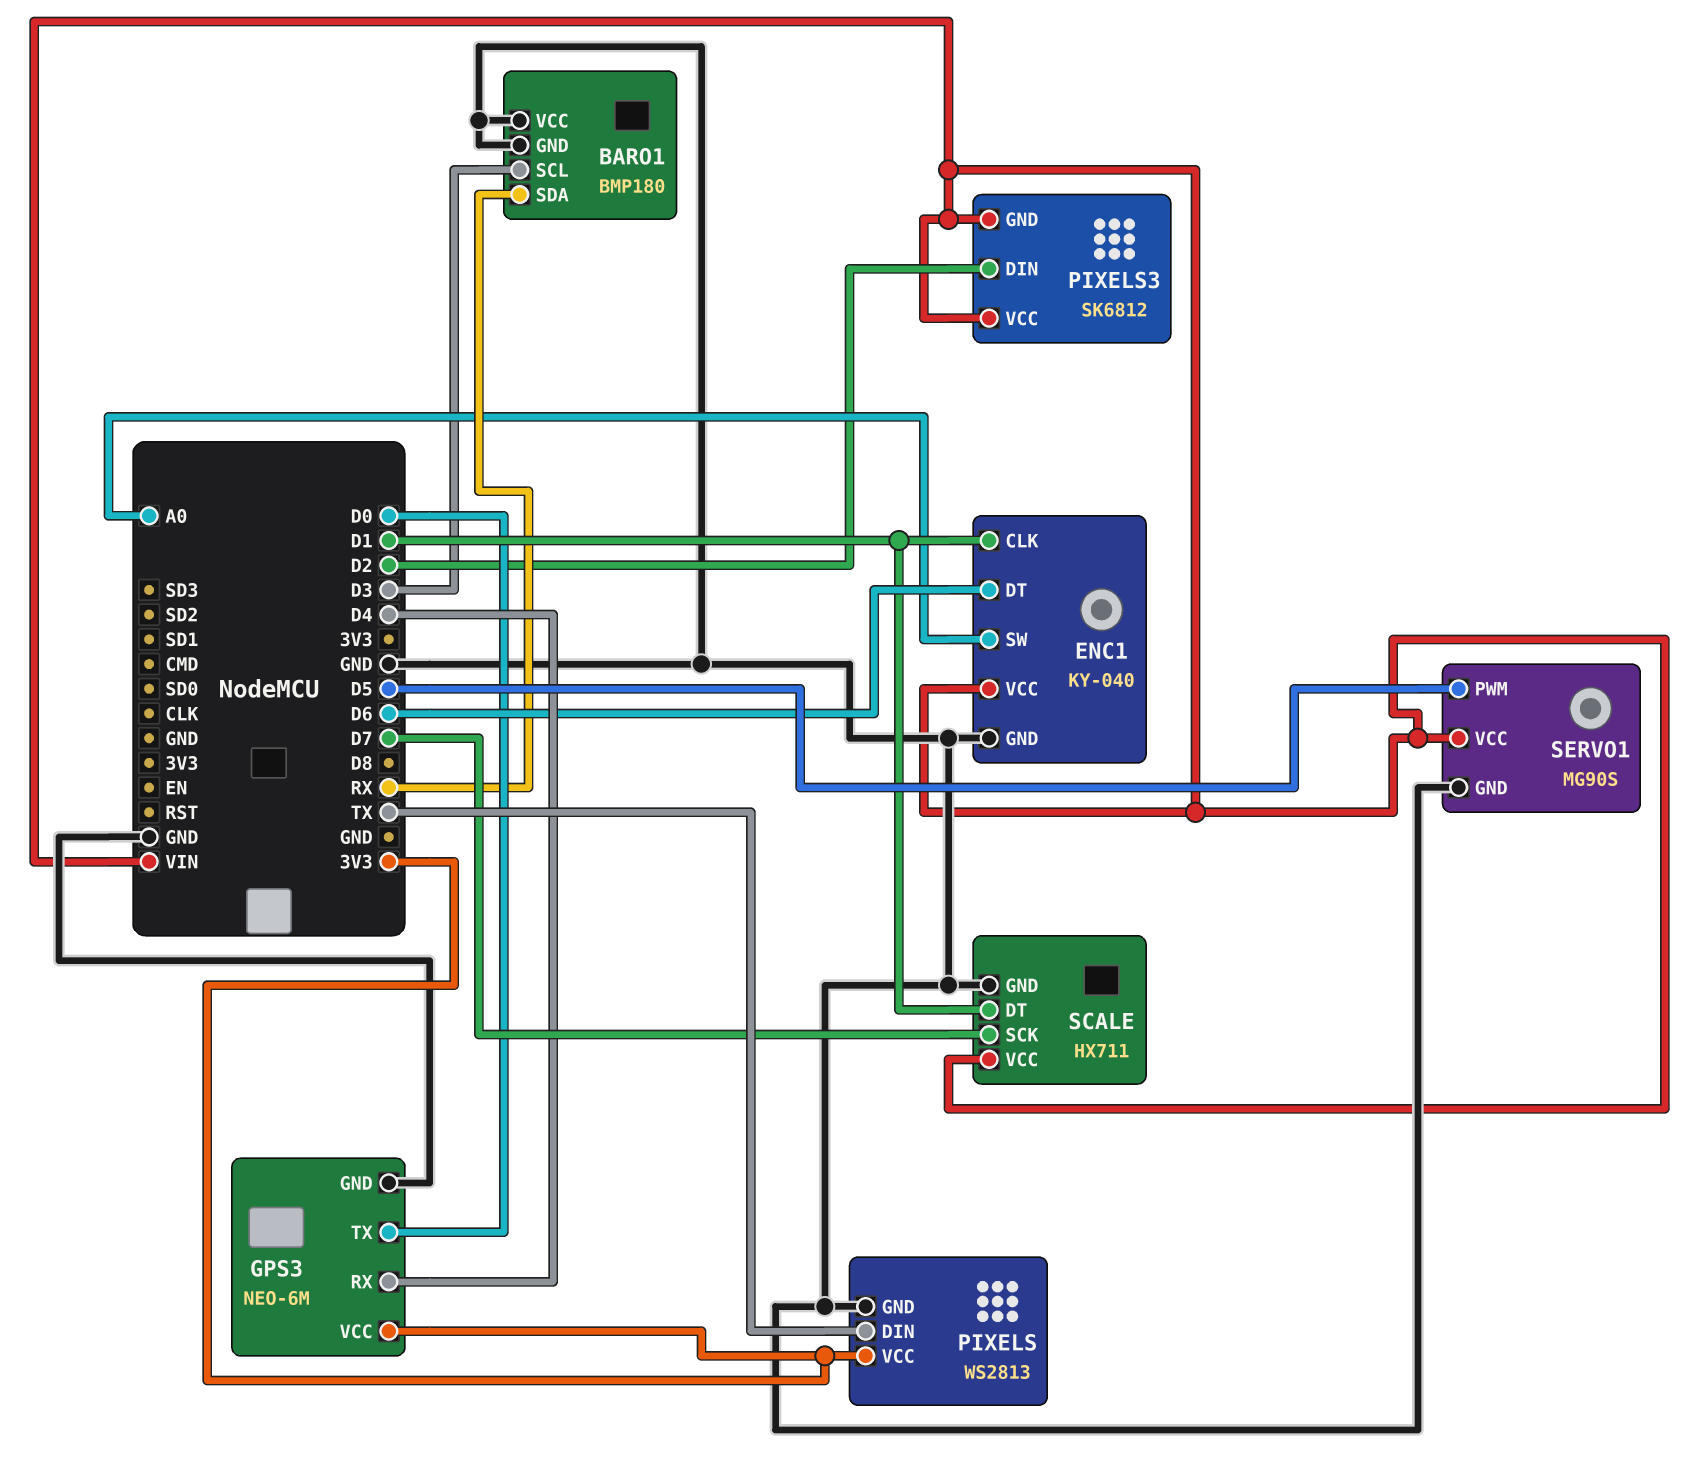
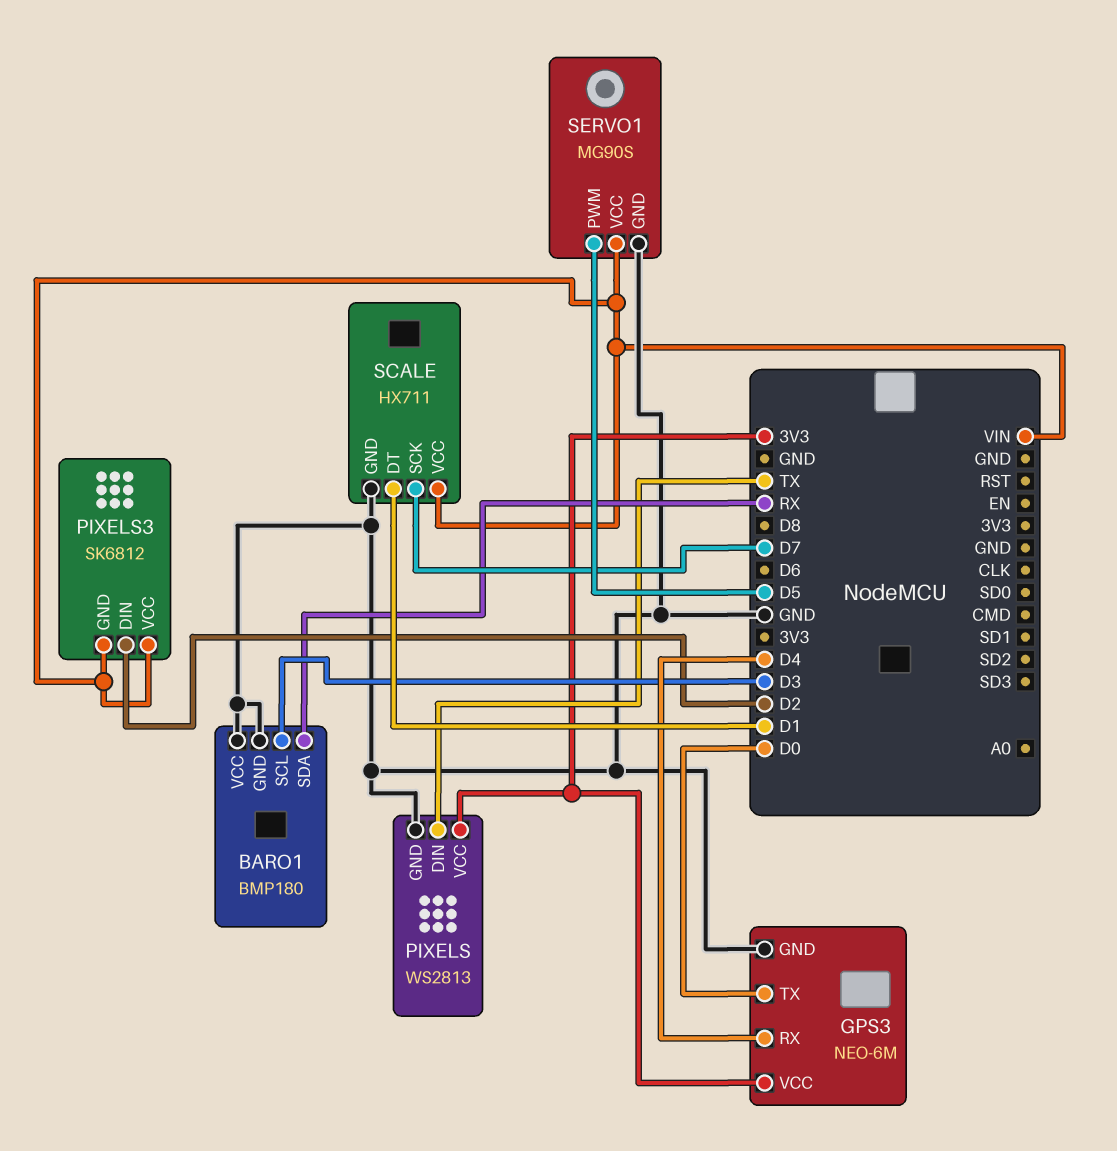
ENC1: KY-040 -> none
ENC1 pin CLK: D1 -> none
ENC1 pin DT: D6 -> none
ENC1 pin GND: GND -> none
ENC1 pin SW: A0 -> none
ENC1 pin VCC: VIN -> none

